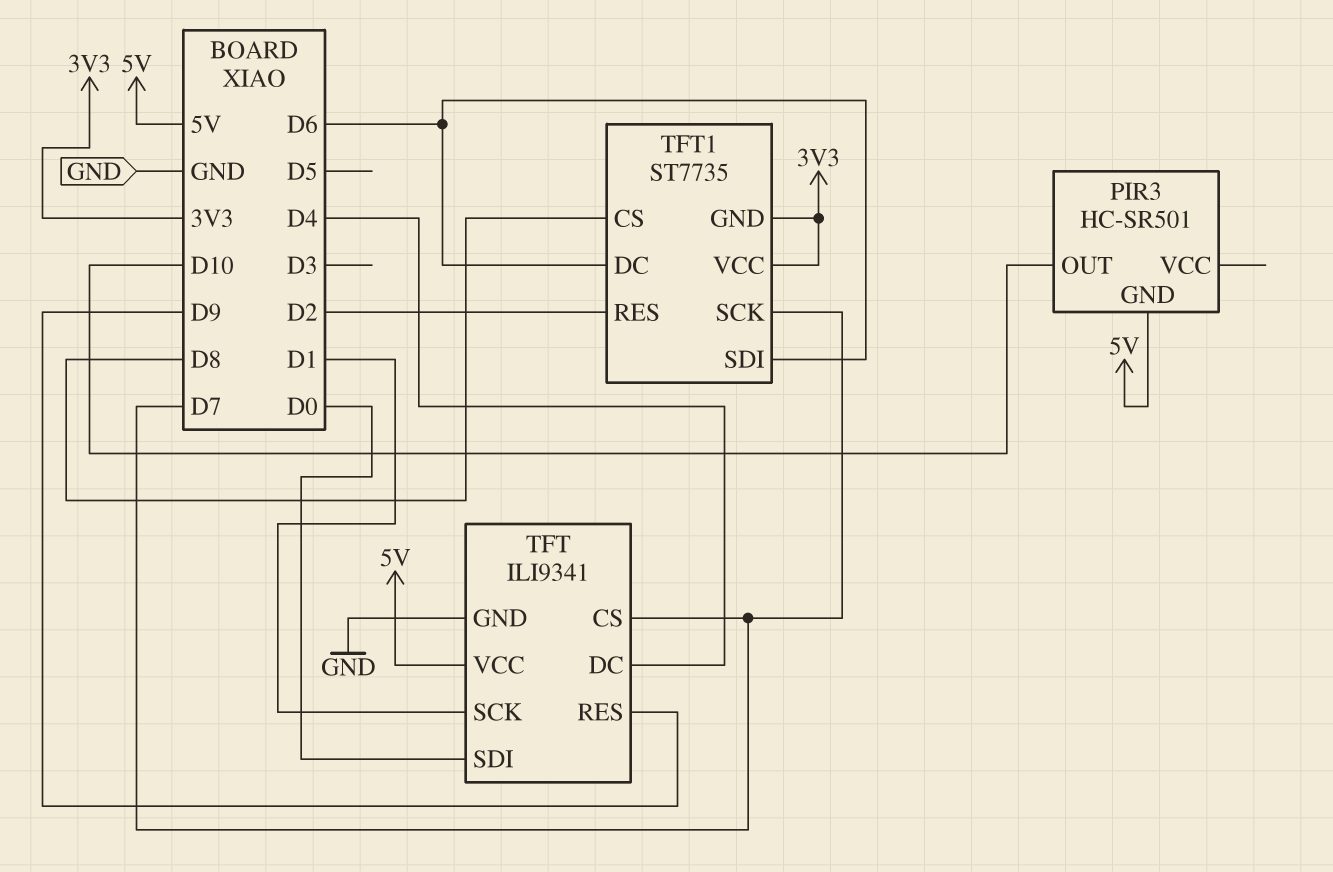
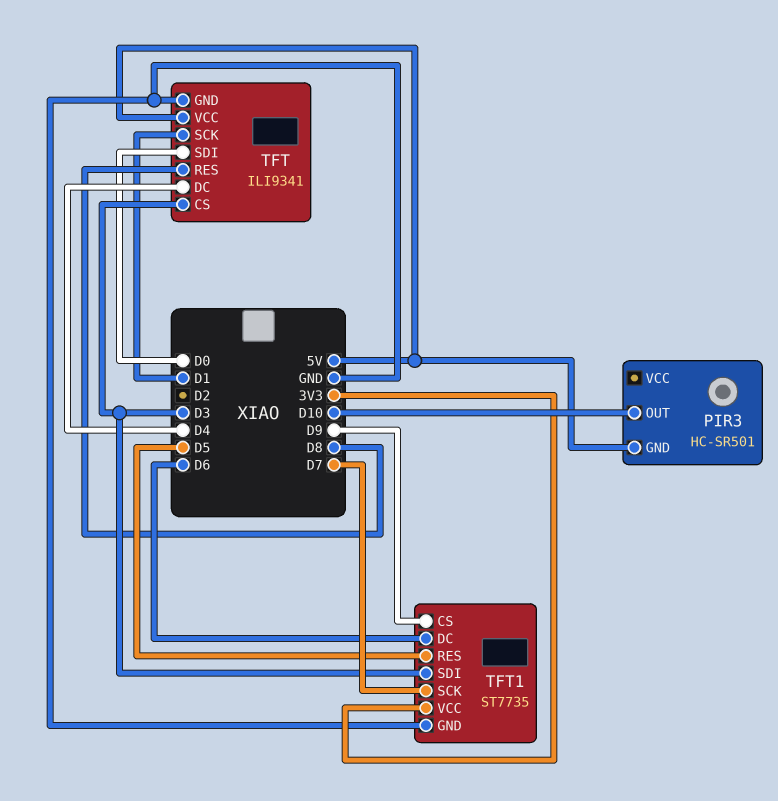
TFT pin CS: D7 -> D3
TFT pin RES: D9 -> D8
TFT1 pin CS: D8 -> D9
TFT1 pin GND: 3V3 -> GND
TFT1 pin RES: D2 -> D5
TFT1 pin SDI: D6 -> D3

